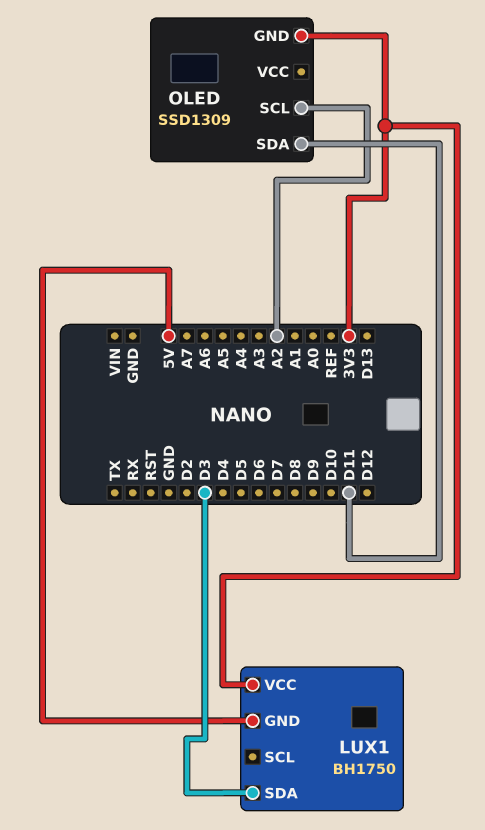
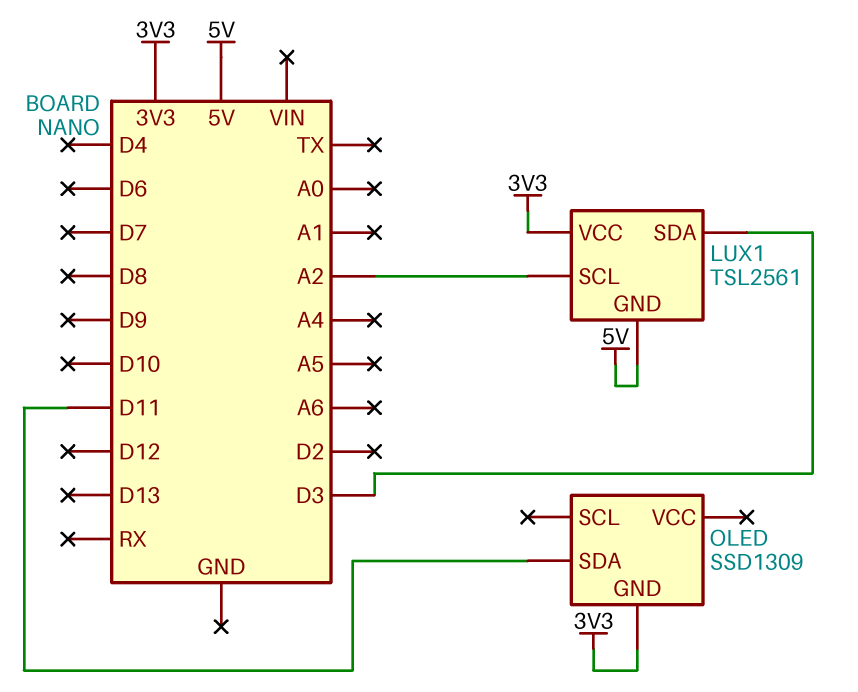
LUX1: BH1750 -> TSL2561
LUX1 pin SCL: none -> A2
OLED pin SCL: A2 -> none

